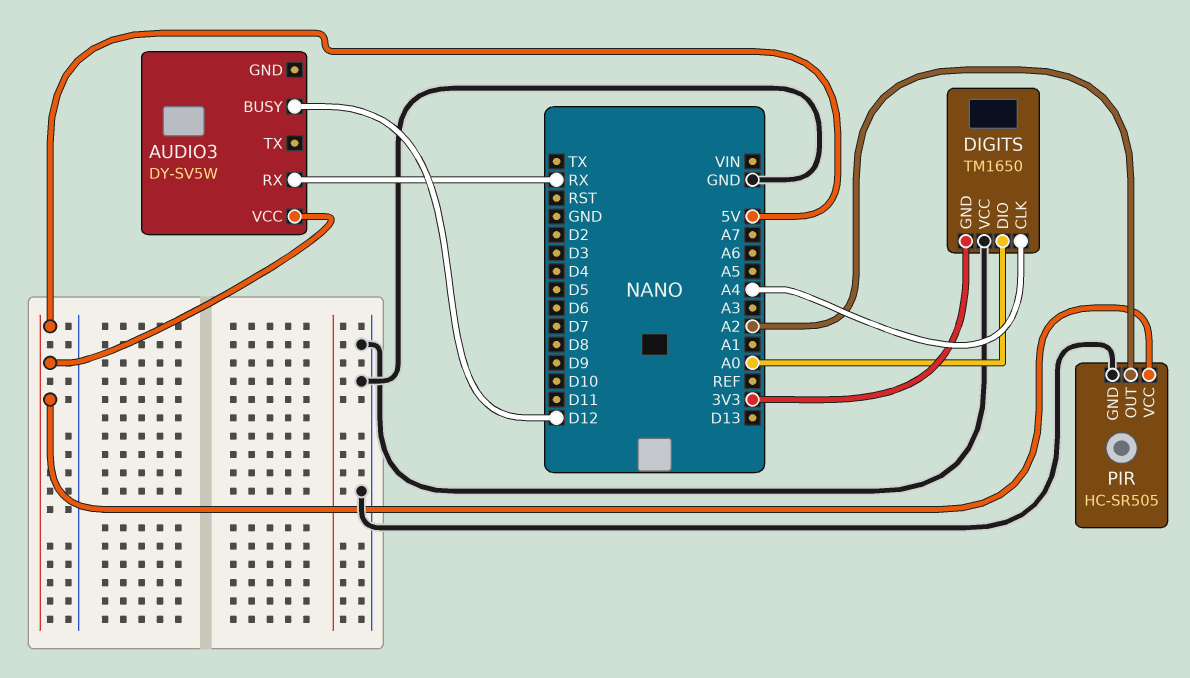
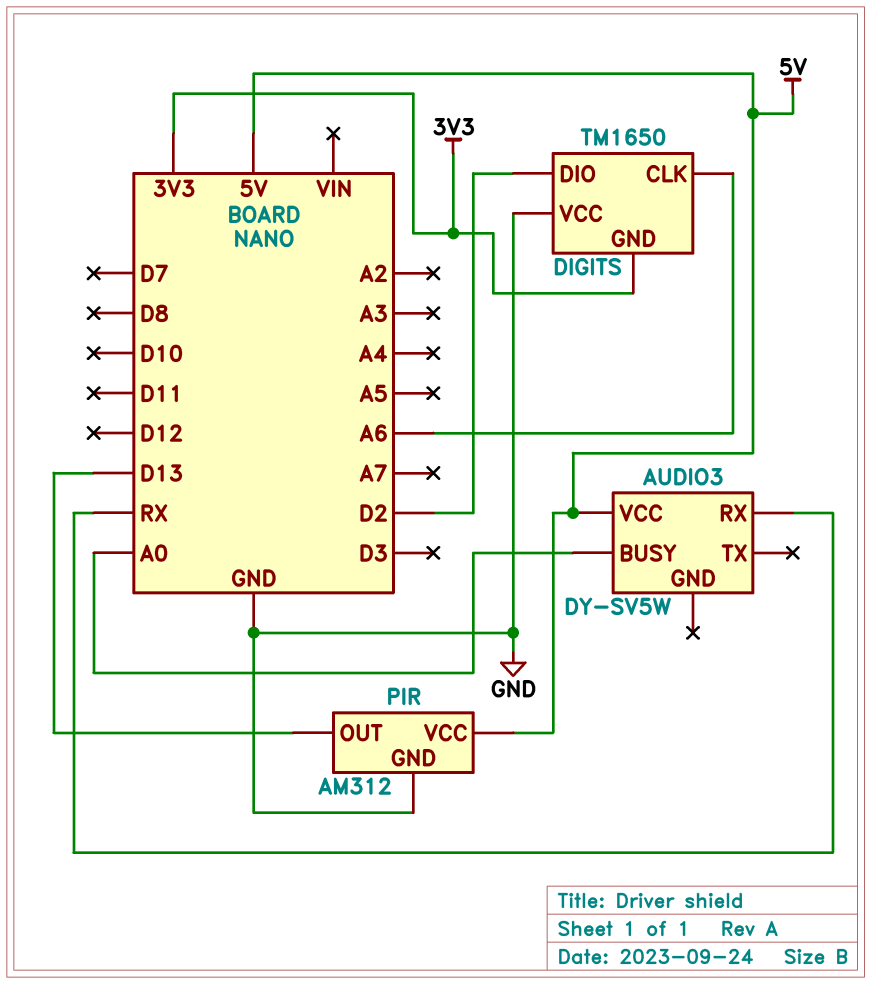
AUDIO3 pin BUSY: D12 -> A0
DIGITS pin CLK: A4 -> A6
DIGITS pin DIO: A0 -> D2
PIR: HC-SR505 -> AM312
PIR pin OUT: A2 -> D13

